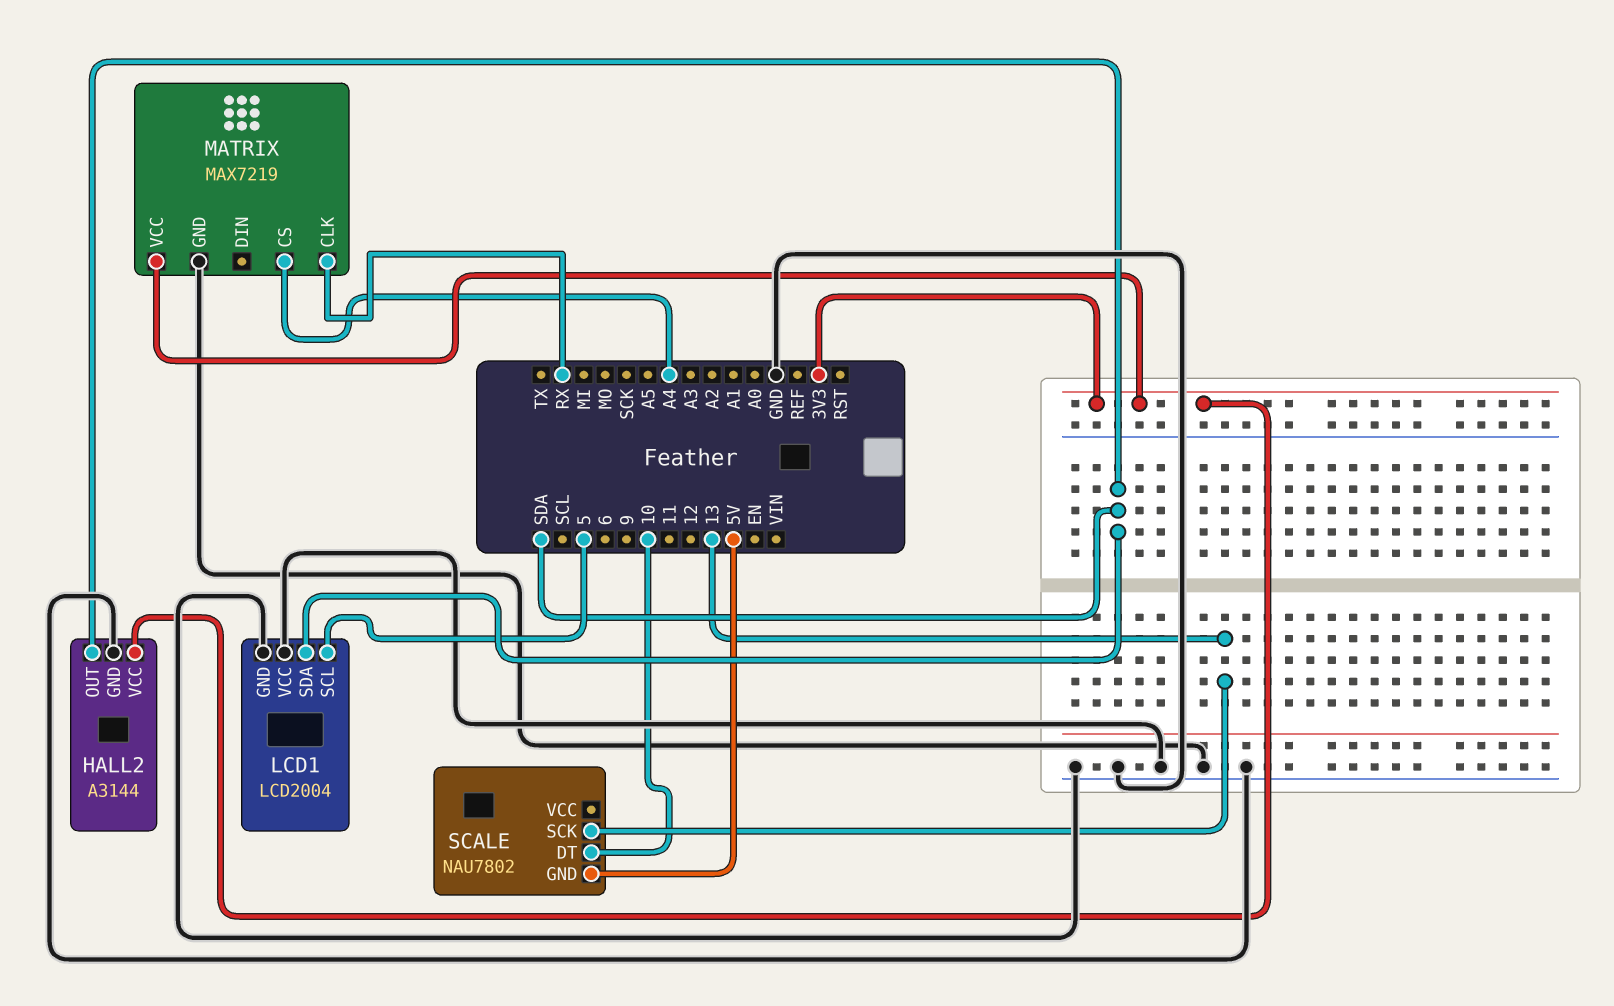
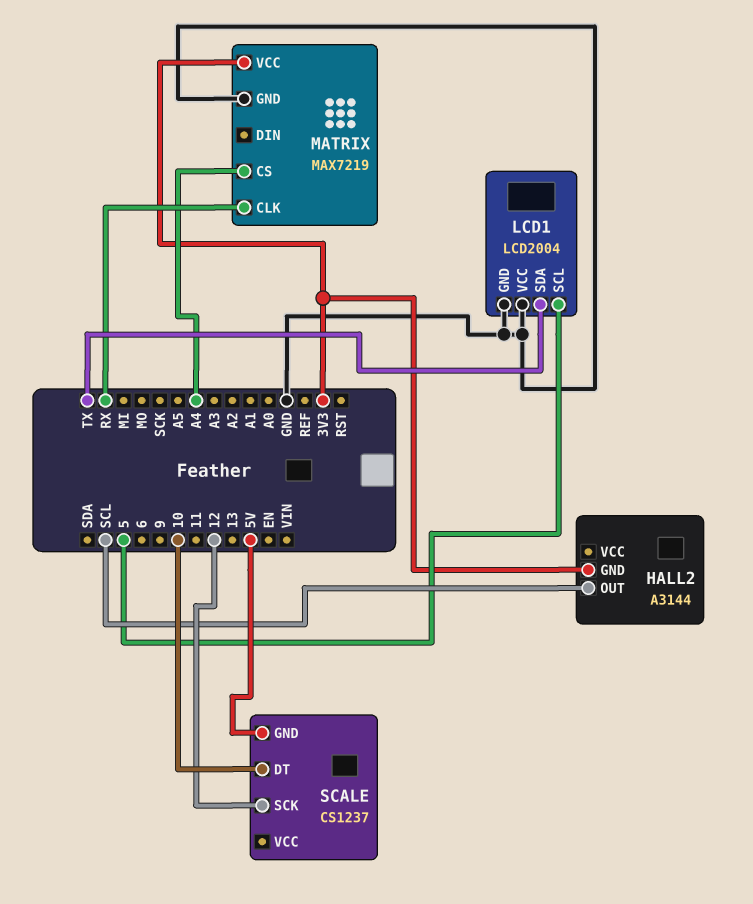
HALL2 pin GND: GND -> 3V3
HALL2 pin OUT: SDA -> SCL
HALL2 pin VCC: 3V3 -> none
LCD1 pin SDA: SDA -> TX
SCALE: NAU7802 -> CS1237
SCALE pin SCK: 13 -> 12

